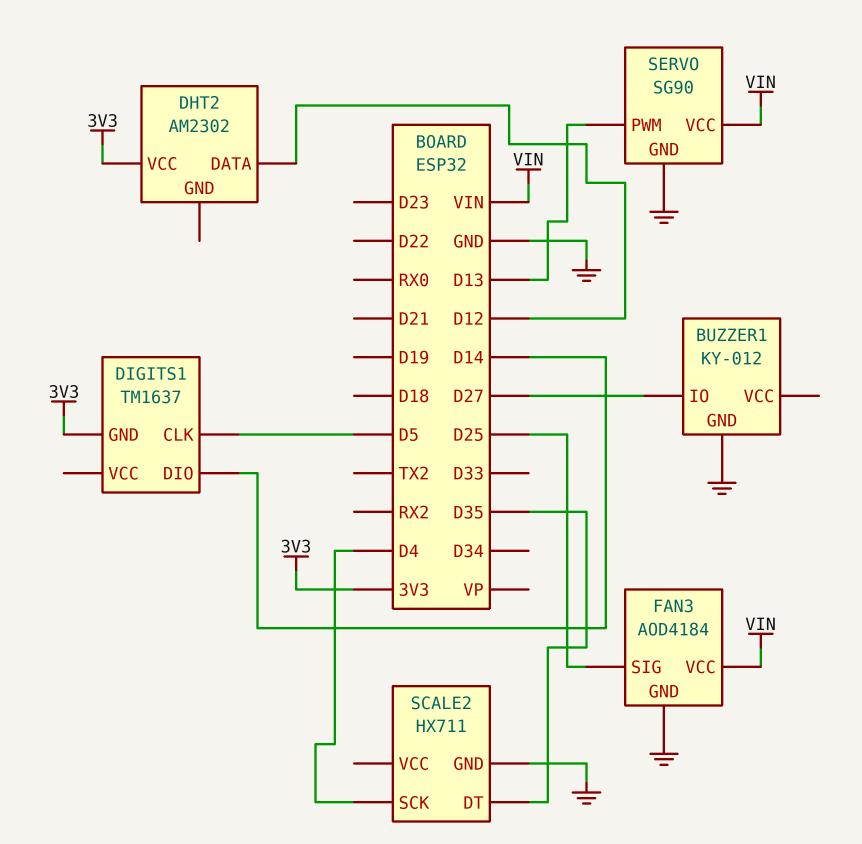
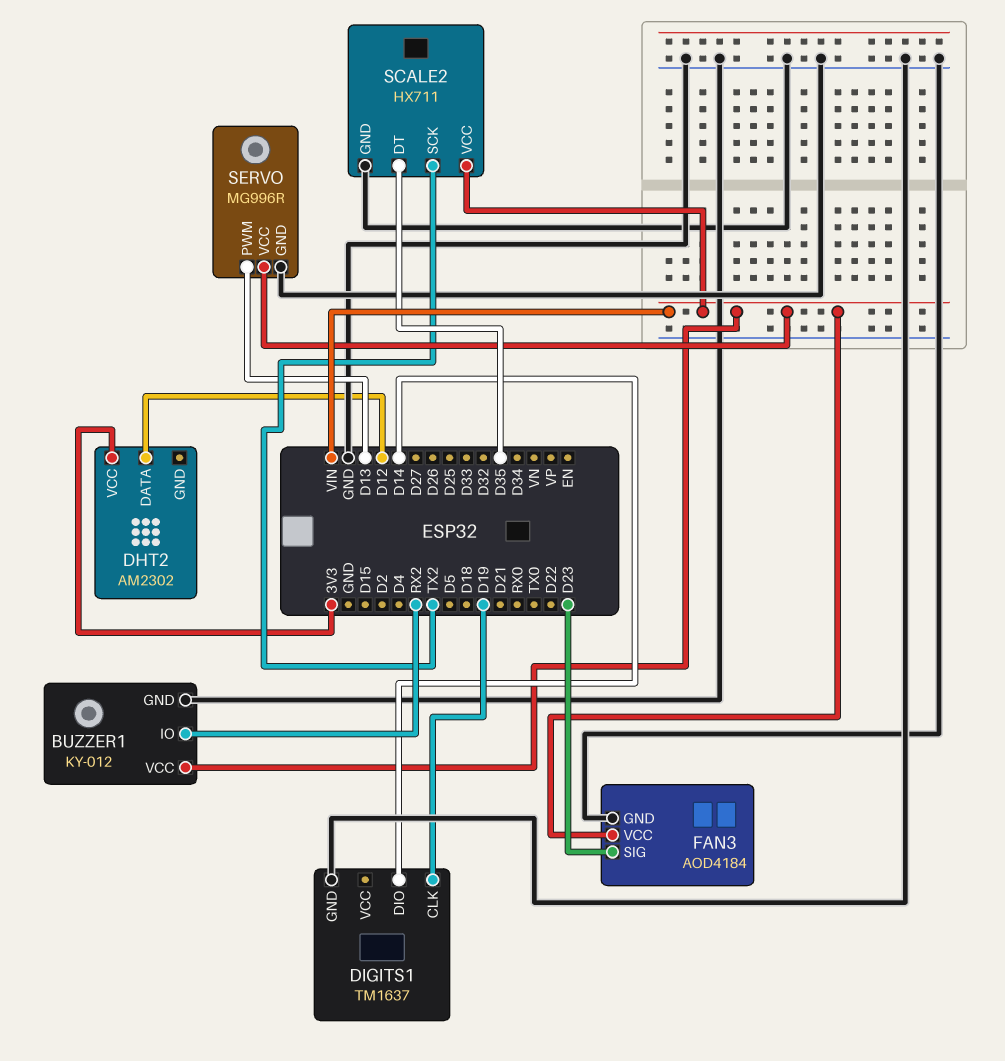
BUZZER1 pin IO: D27 -> RX2
BUZZER1 pin VCC: none -> VIN
DIGITS1 pin CLK: D5 -> D19
DIGITS1 pin GND: 3V3 -> GND
FAN3 pin SIG: D25 -> D23
SCALE2 pin SCK: D4 -> TX2
SCALE2 pin VCC: none -> VIN
SERVO: SG90 -> MG996R

